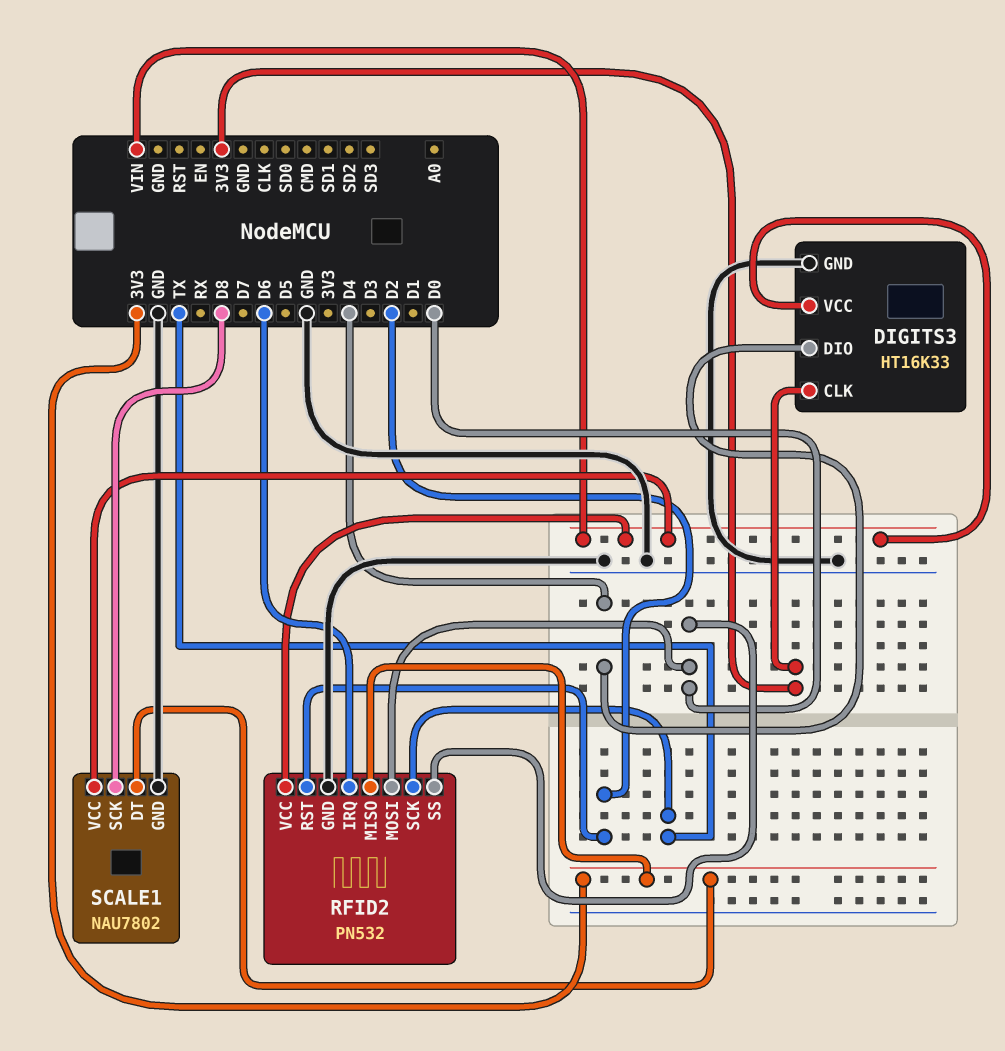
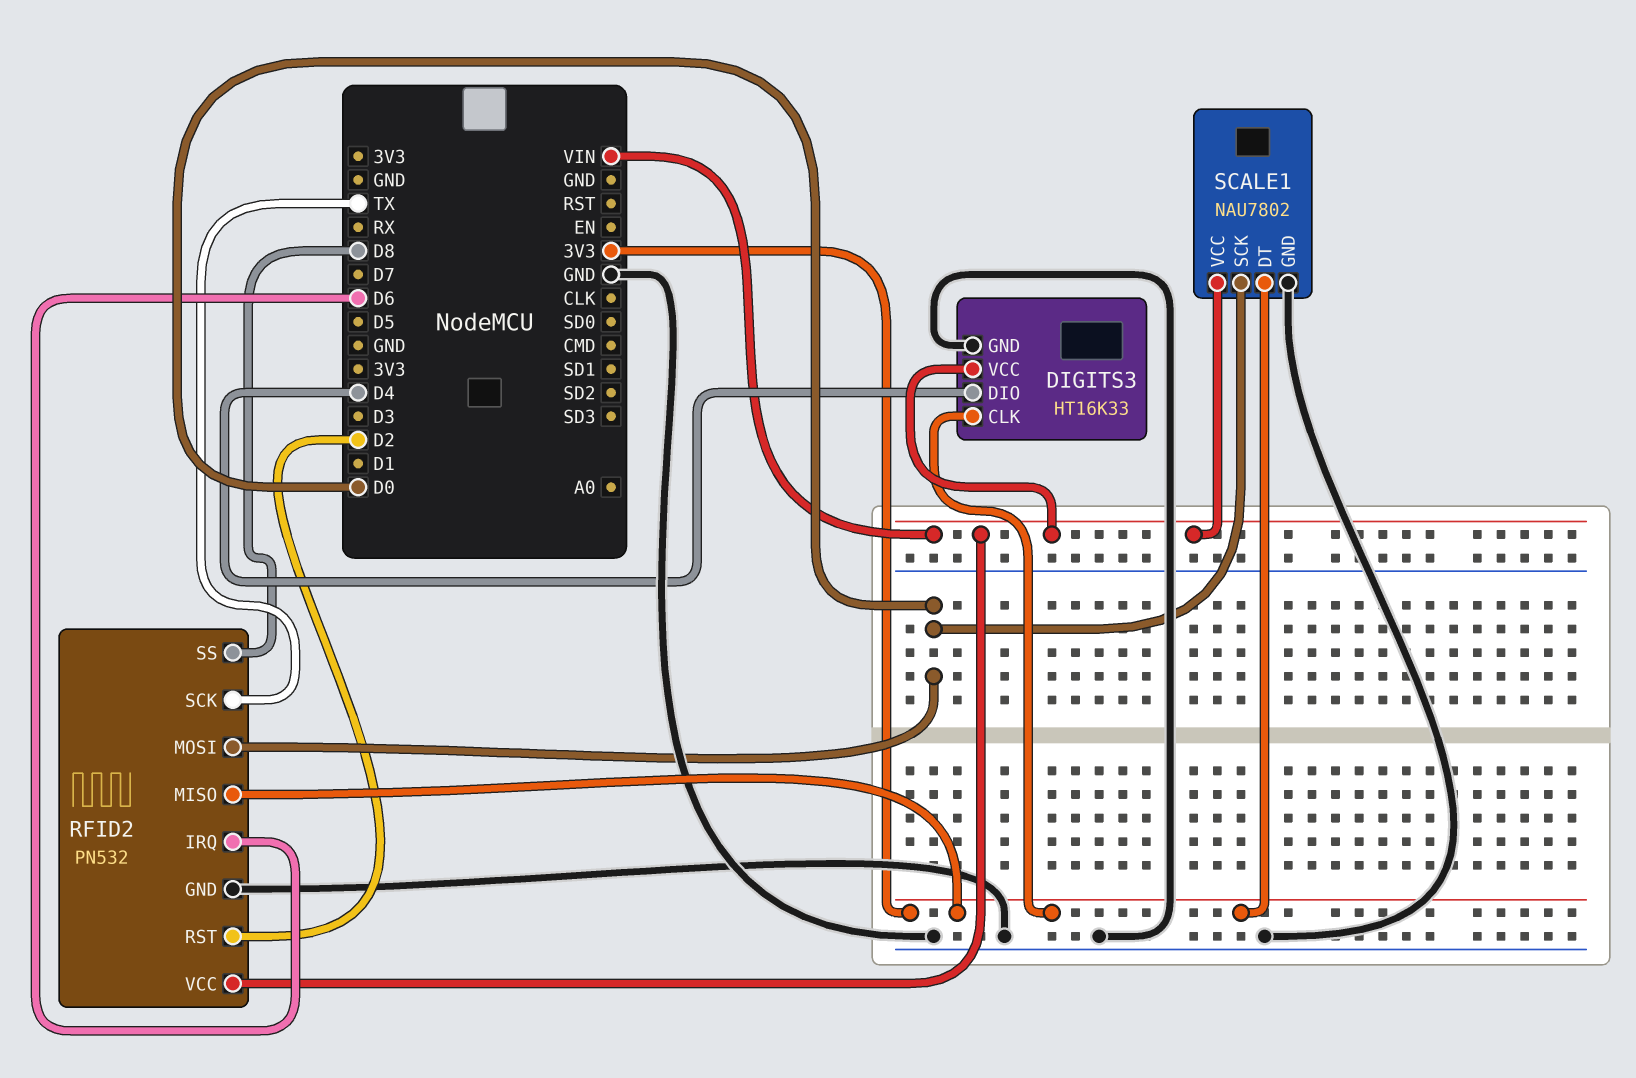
RFID2 pin SS: D0 -> D8
SCALE1 pin SCK: D8 -> D0

